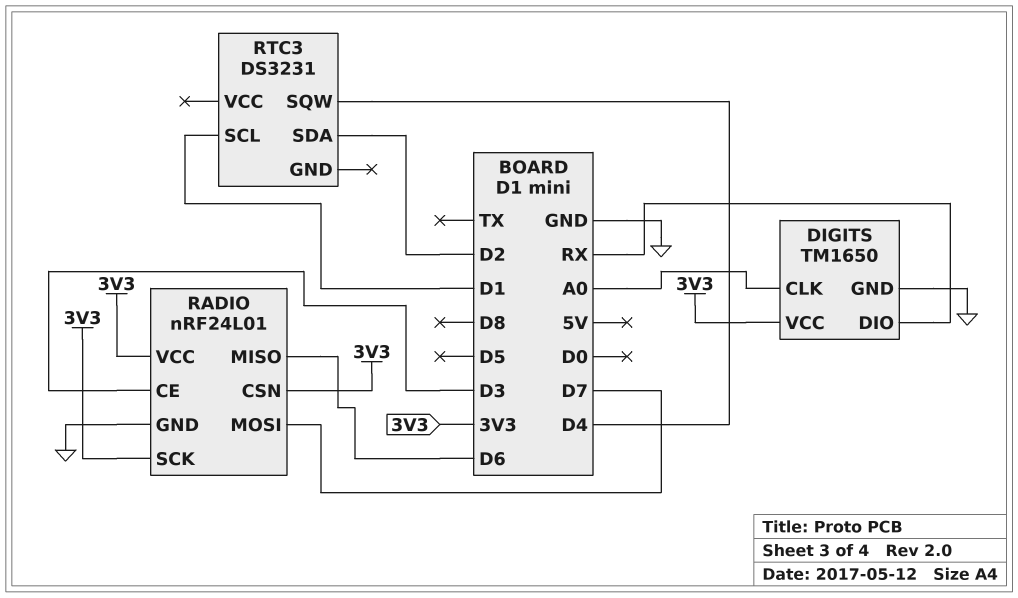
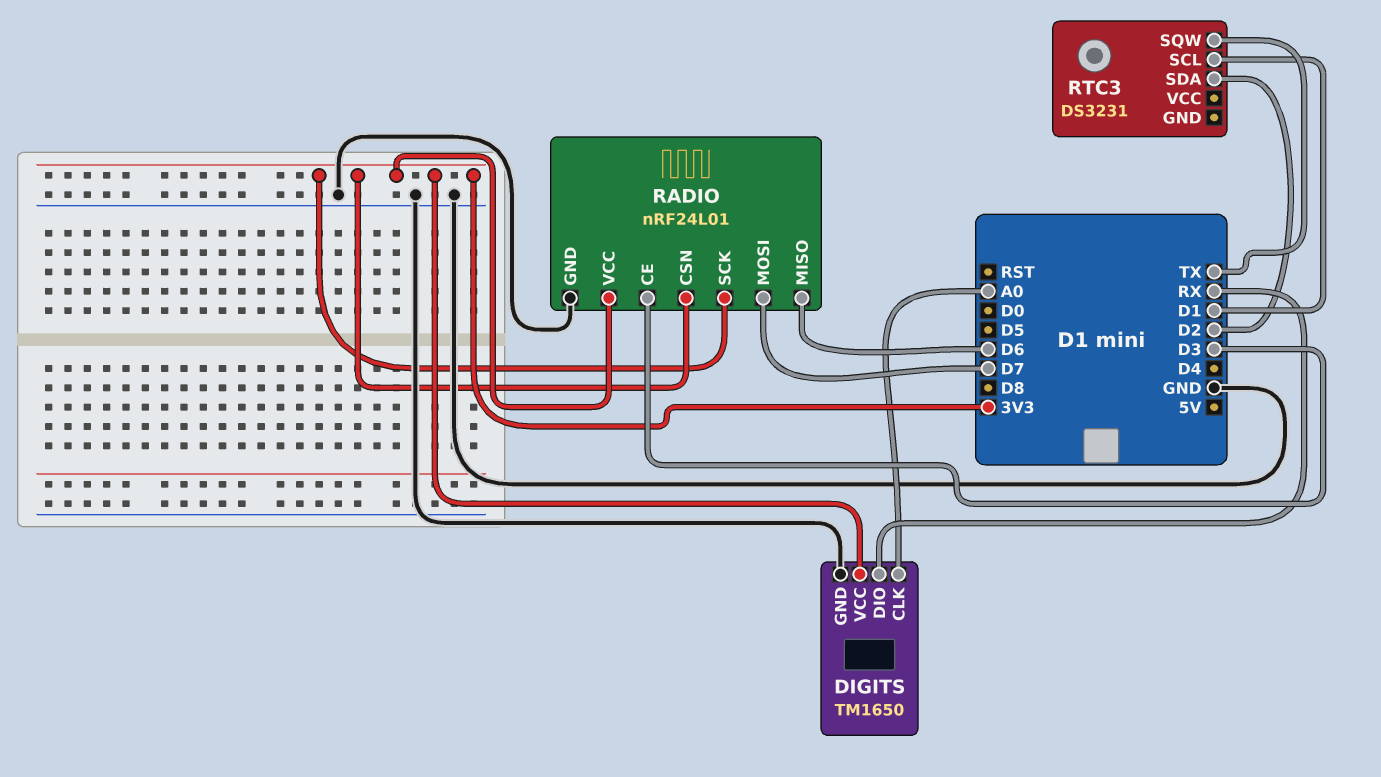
RTC3 pin SQW: D4 -> TX

